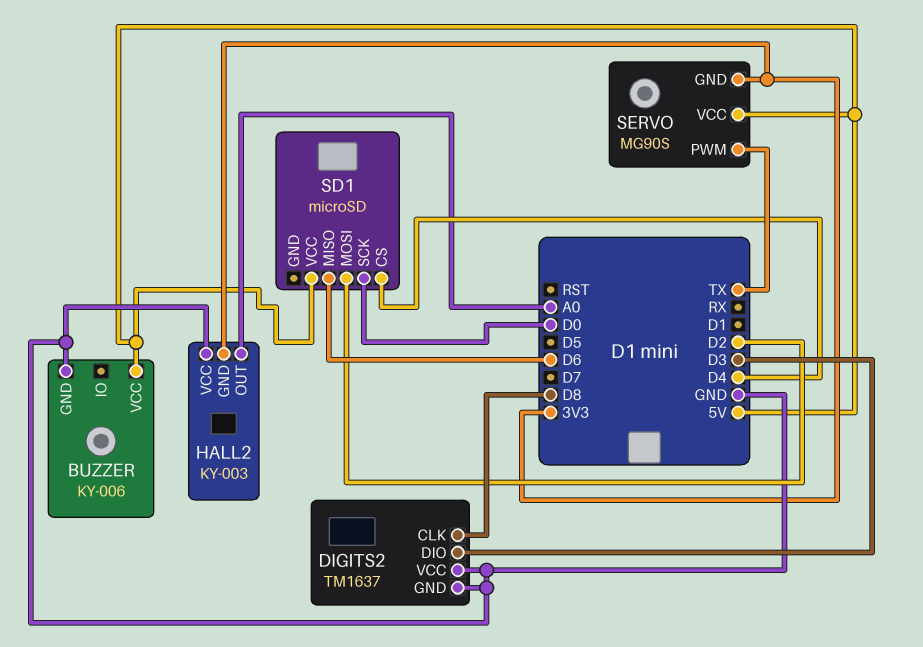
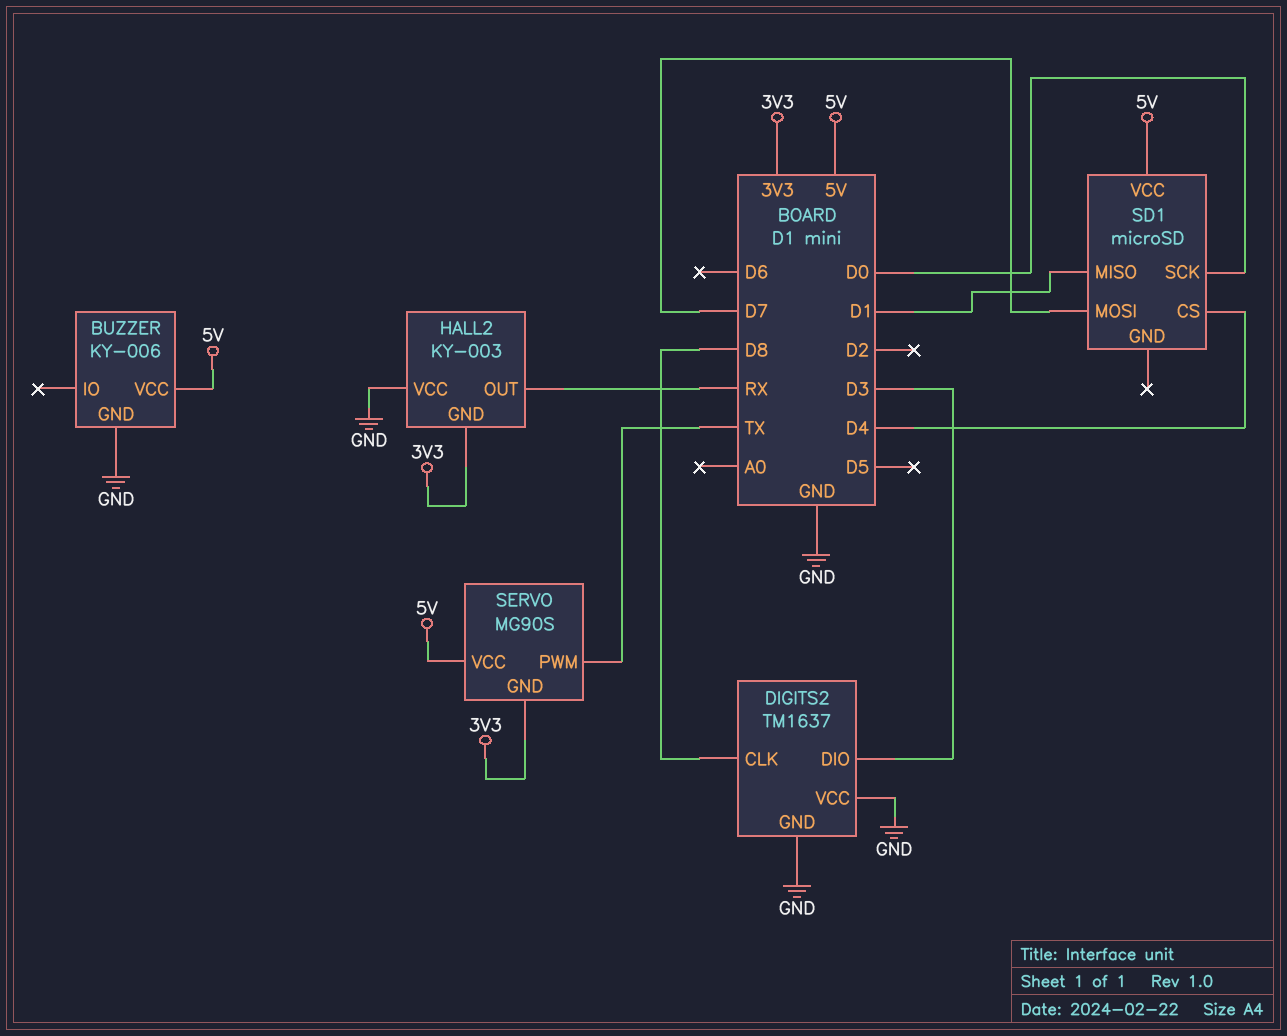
HALL2 pin OUT: A0 -> RX
SD1 pin MISO: D6 -> D1
SD1 pin MOSI: D2 -> D7

